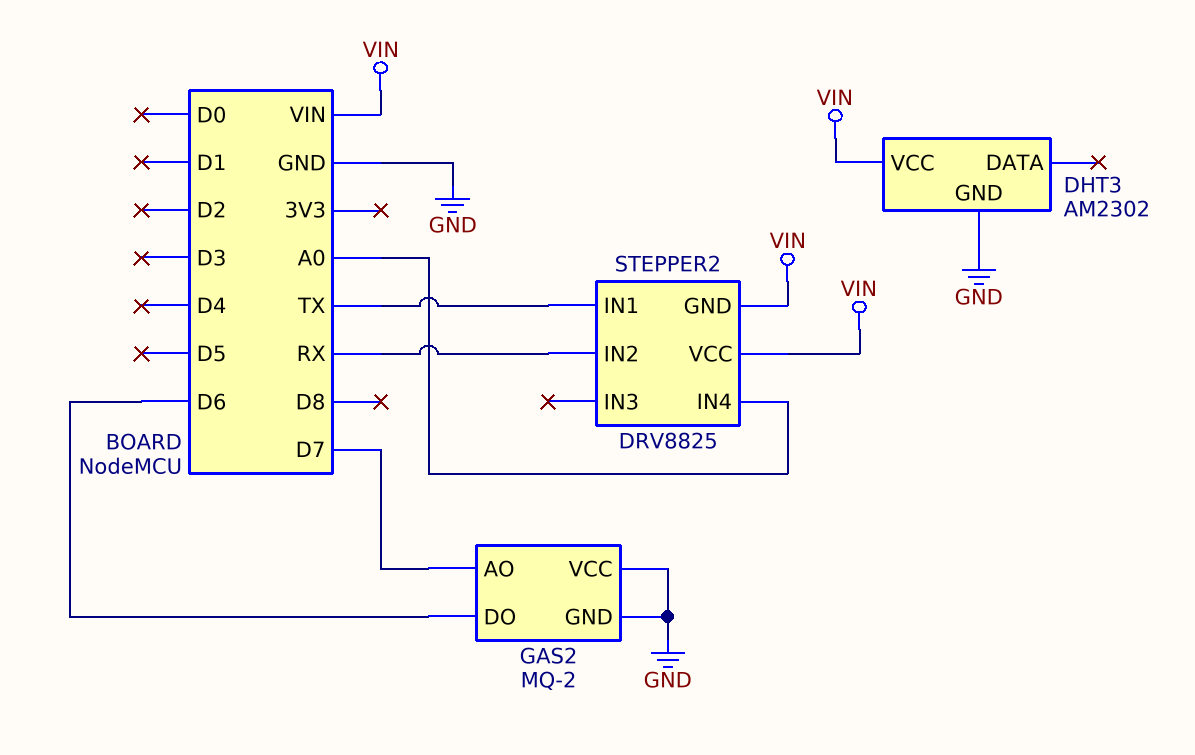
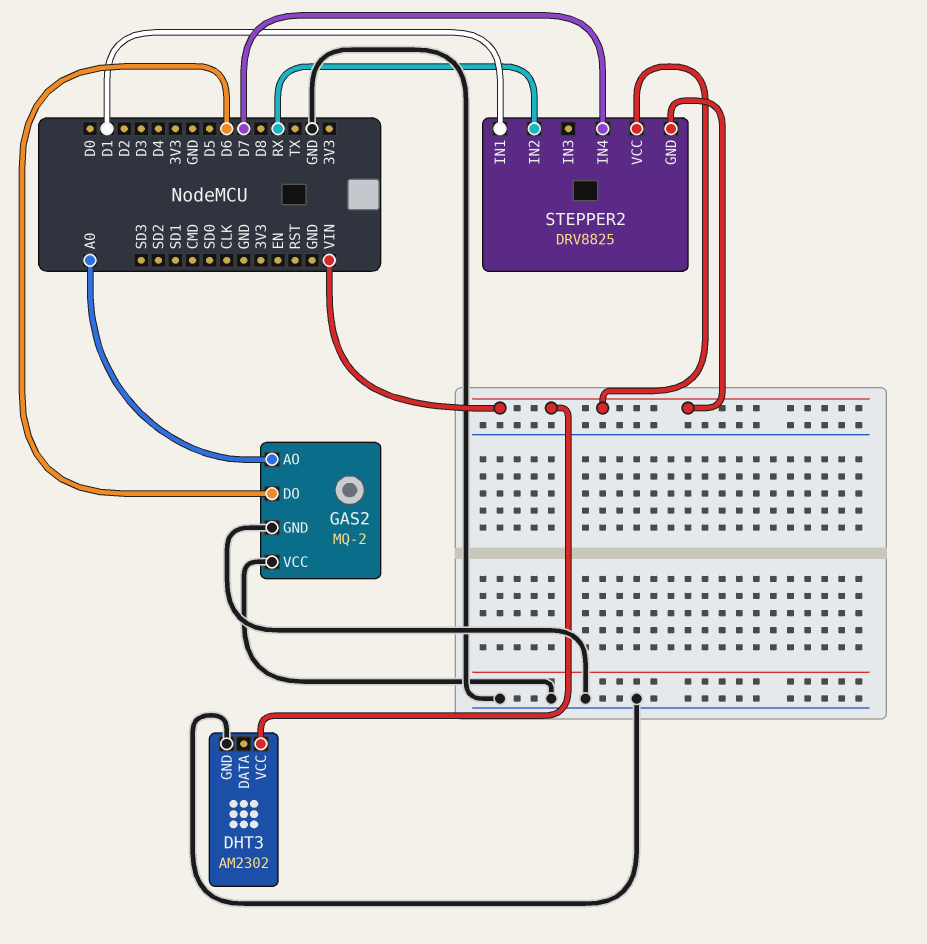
GAS2 pin AO: D7 -> A0
STEPPER2 pin IN1: TX -> D1
STEPPER2 pin IN4: A0 -> D7

